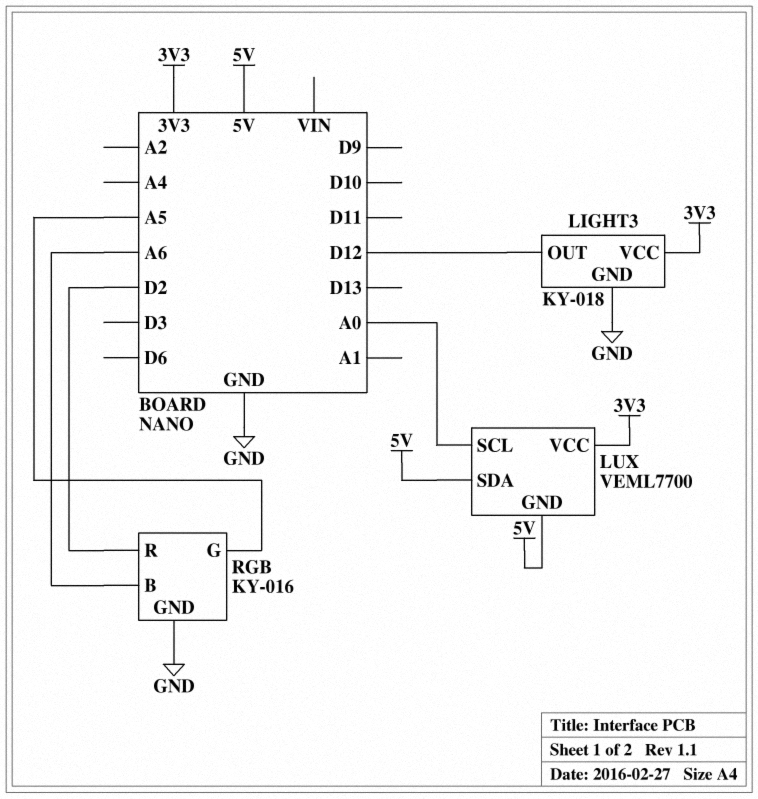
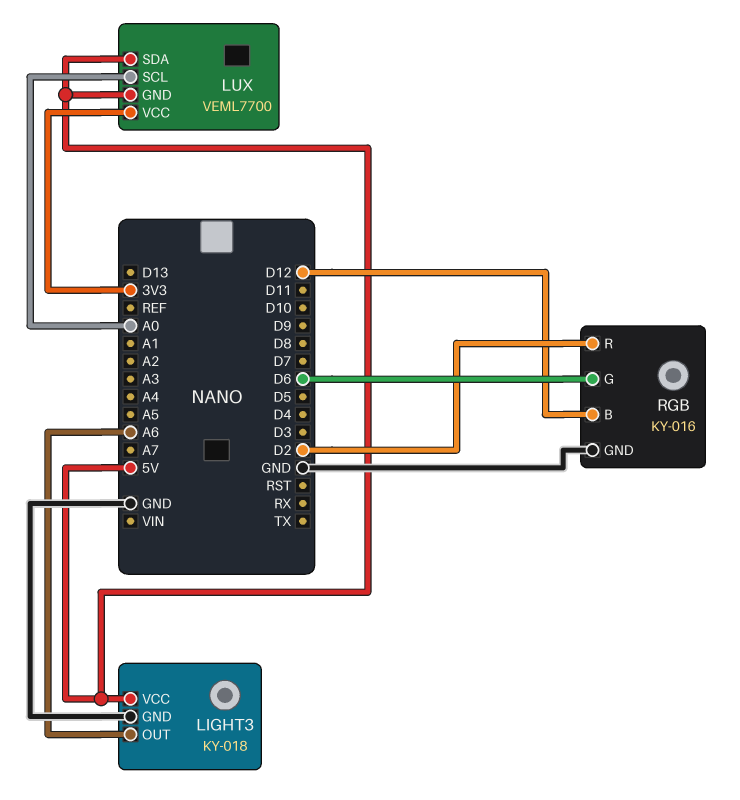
LIGHT3 pin OUT: D12 -> A6
LIGHT3 pin VCC: 3V3 -> 5V
RGB pin B: A6 -> D12
RGB pin G: A5 -> D6

